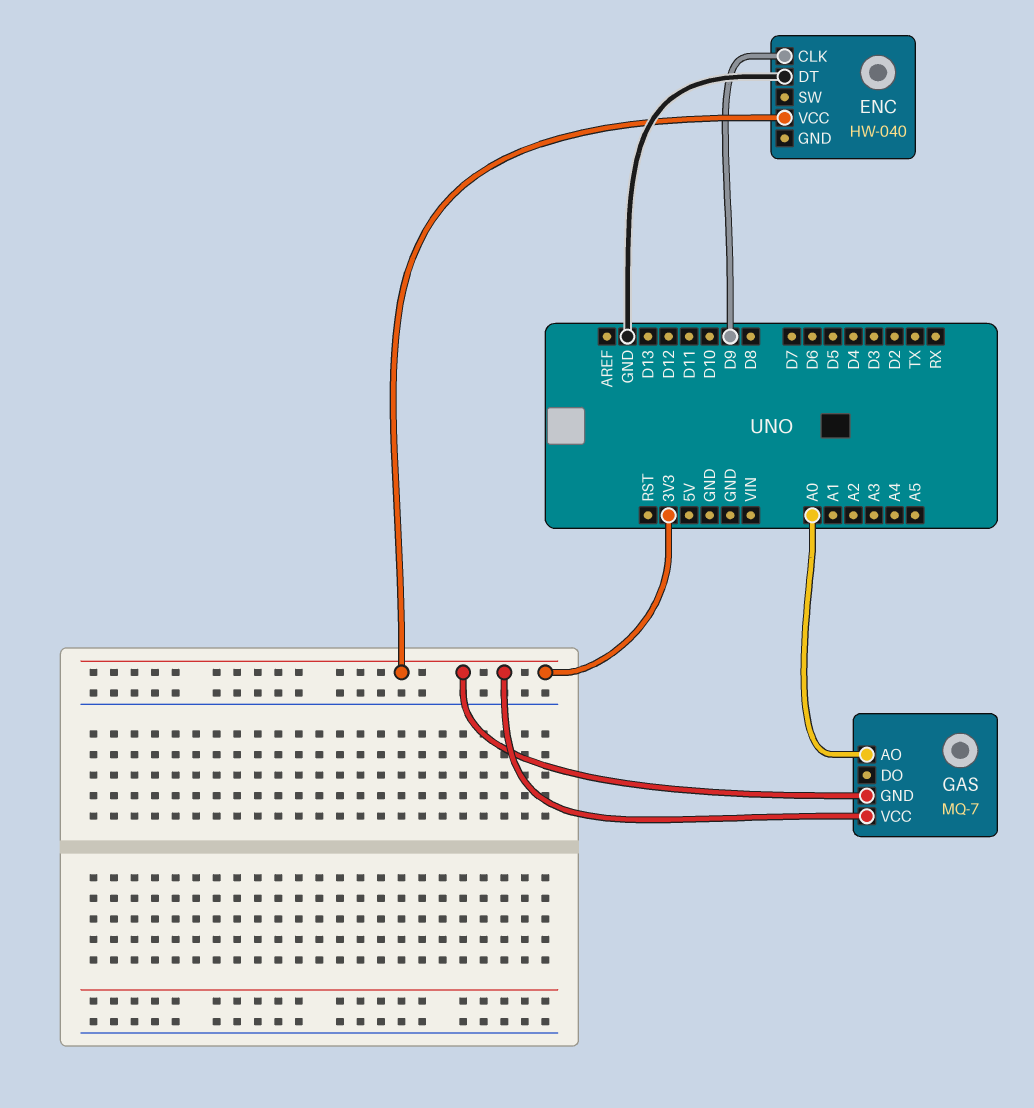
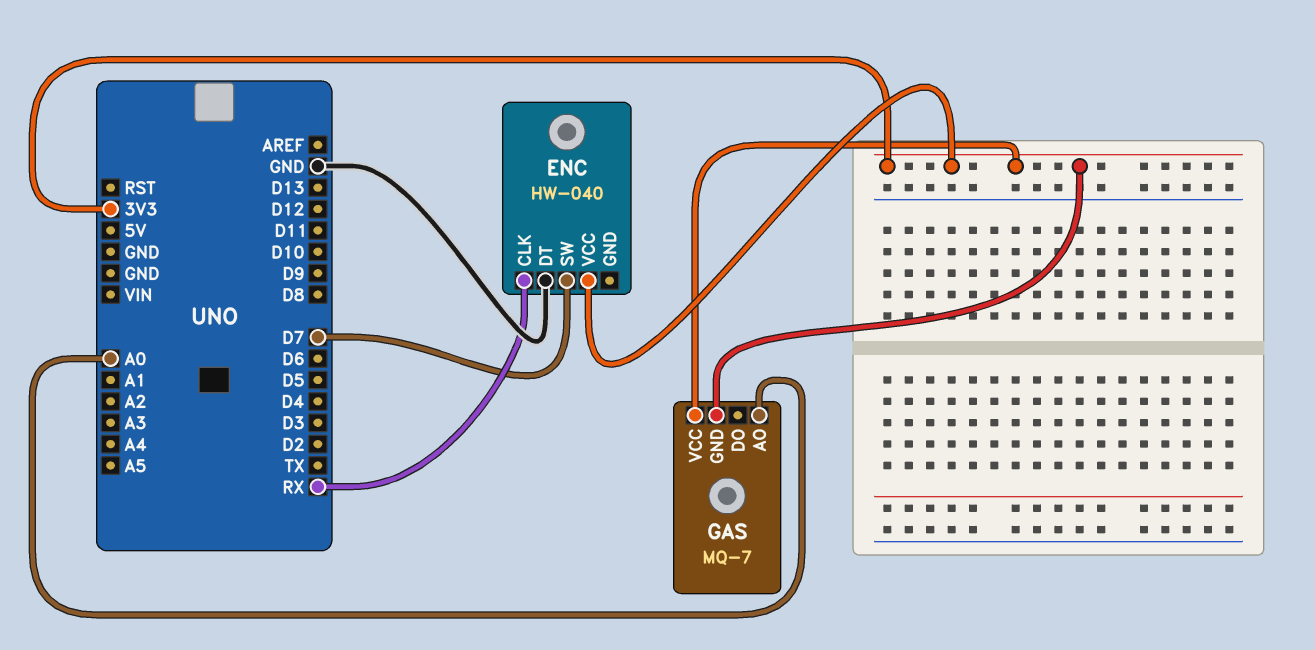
ENC pin CLK: D9 -> RX
ENC pin SW: none -> D7

